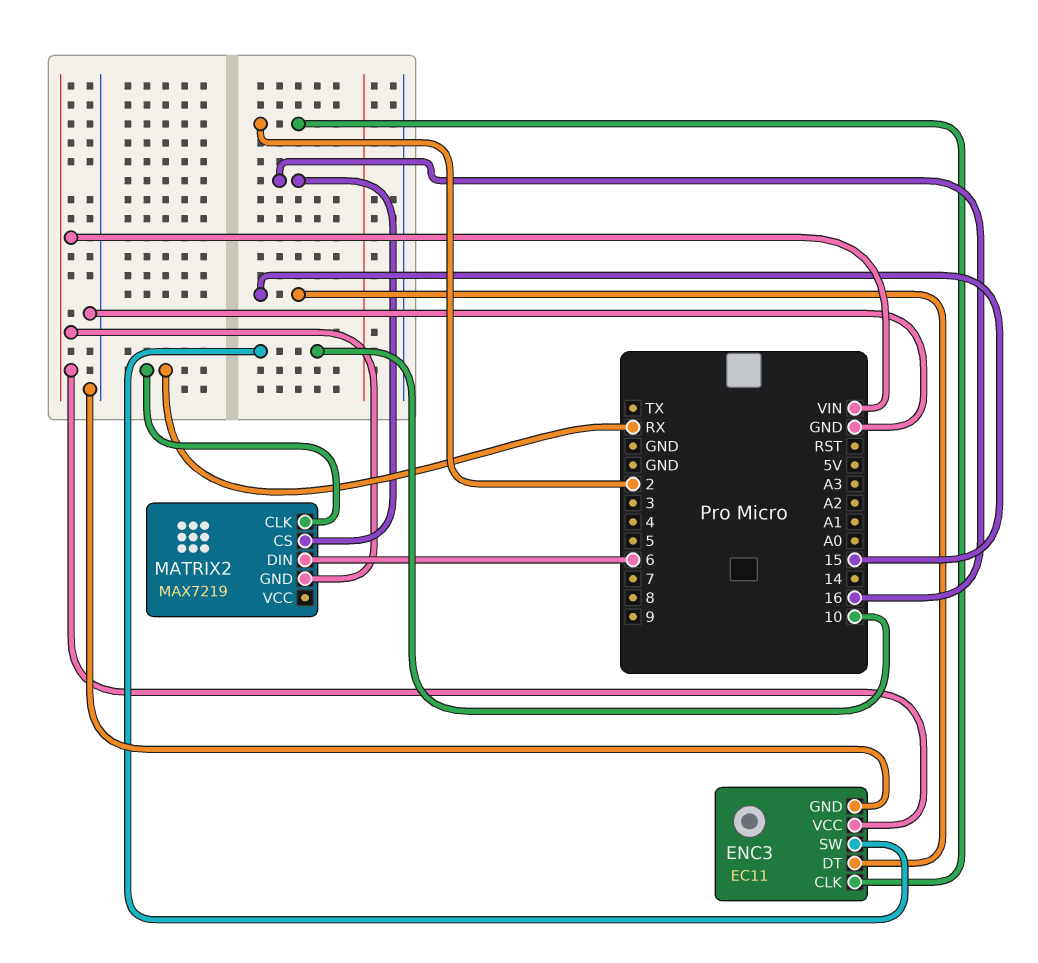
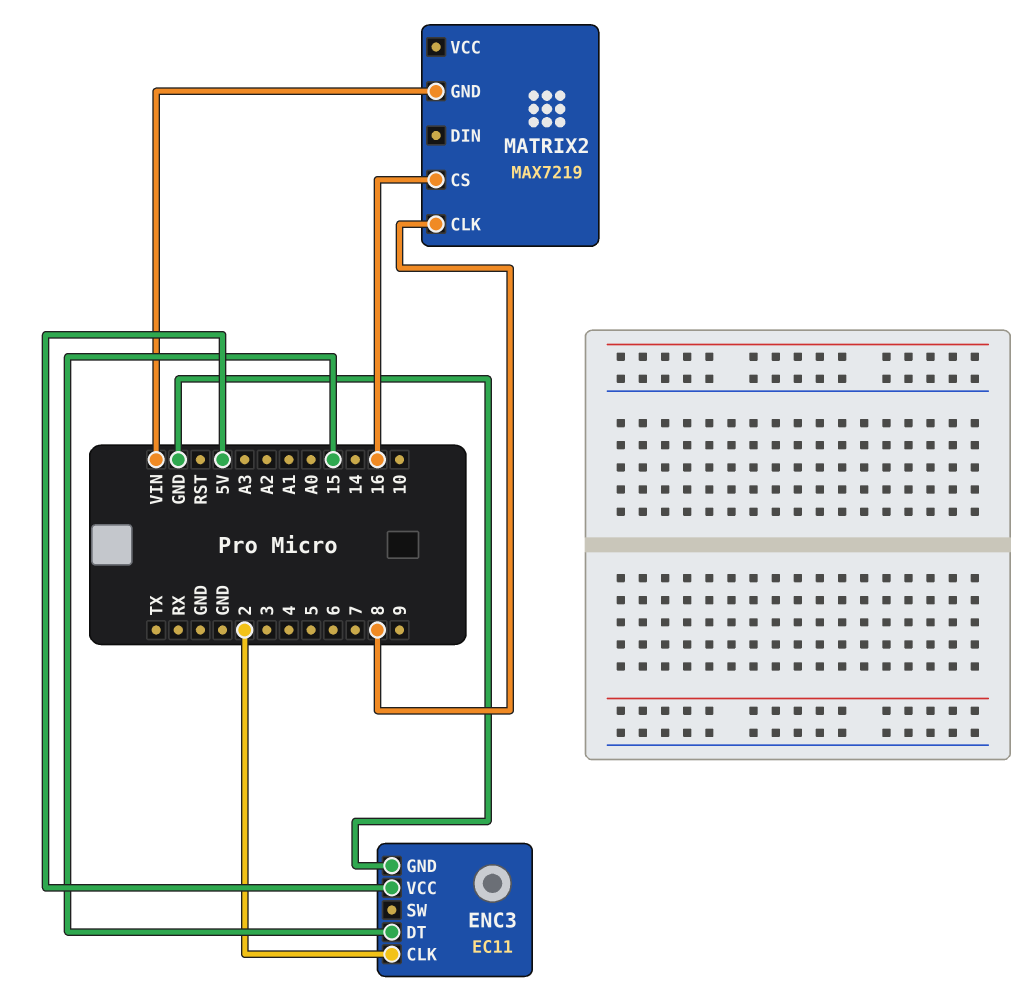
ENC3 pin SW: 10 -> none
ENC3 pin VCC: VIN -> 5V
MATRIX2 pin CLK: RX -> 8
MATRIX2 pin DIN: 6 -> none

